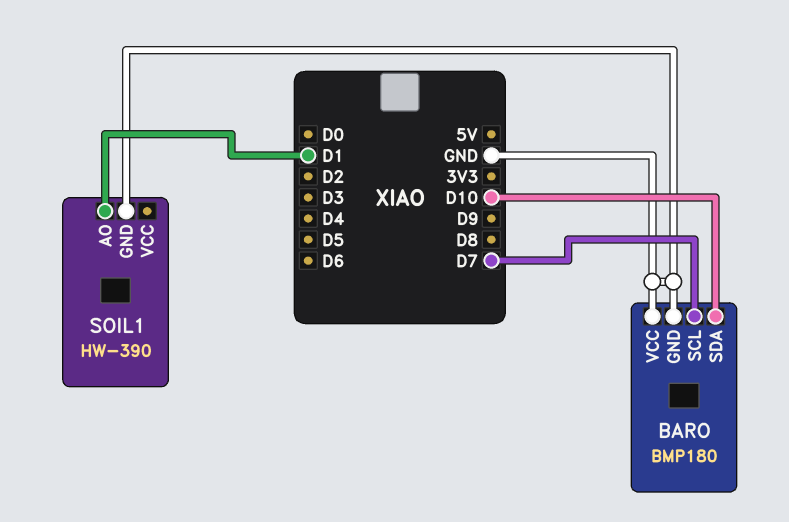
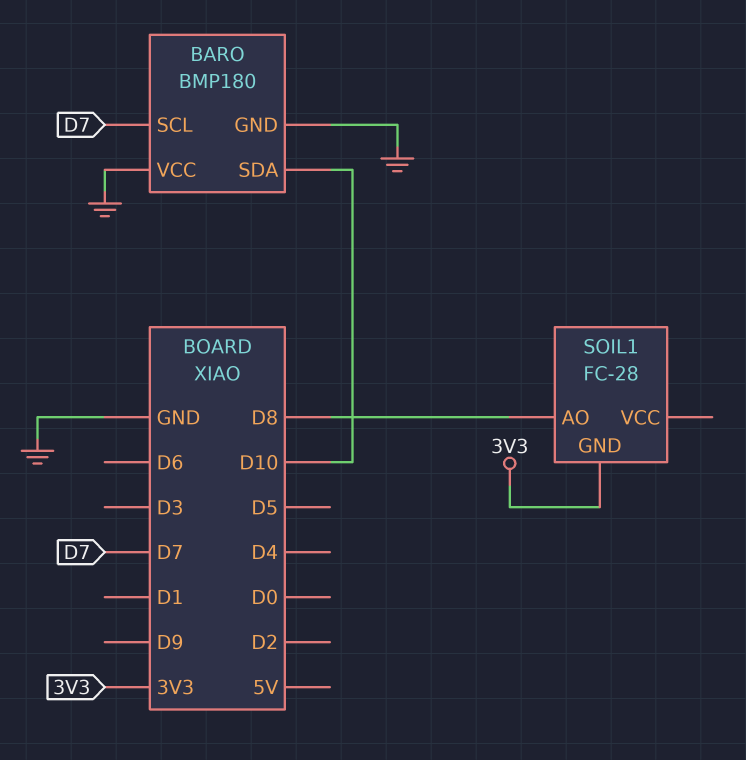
SOIL1: HW-390 -> FC-28
SOIL1 pin AO: D1 -> D8
SOIL1 pin GND: GND -> 3V3

